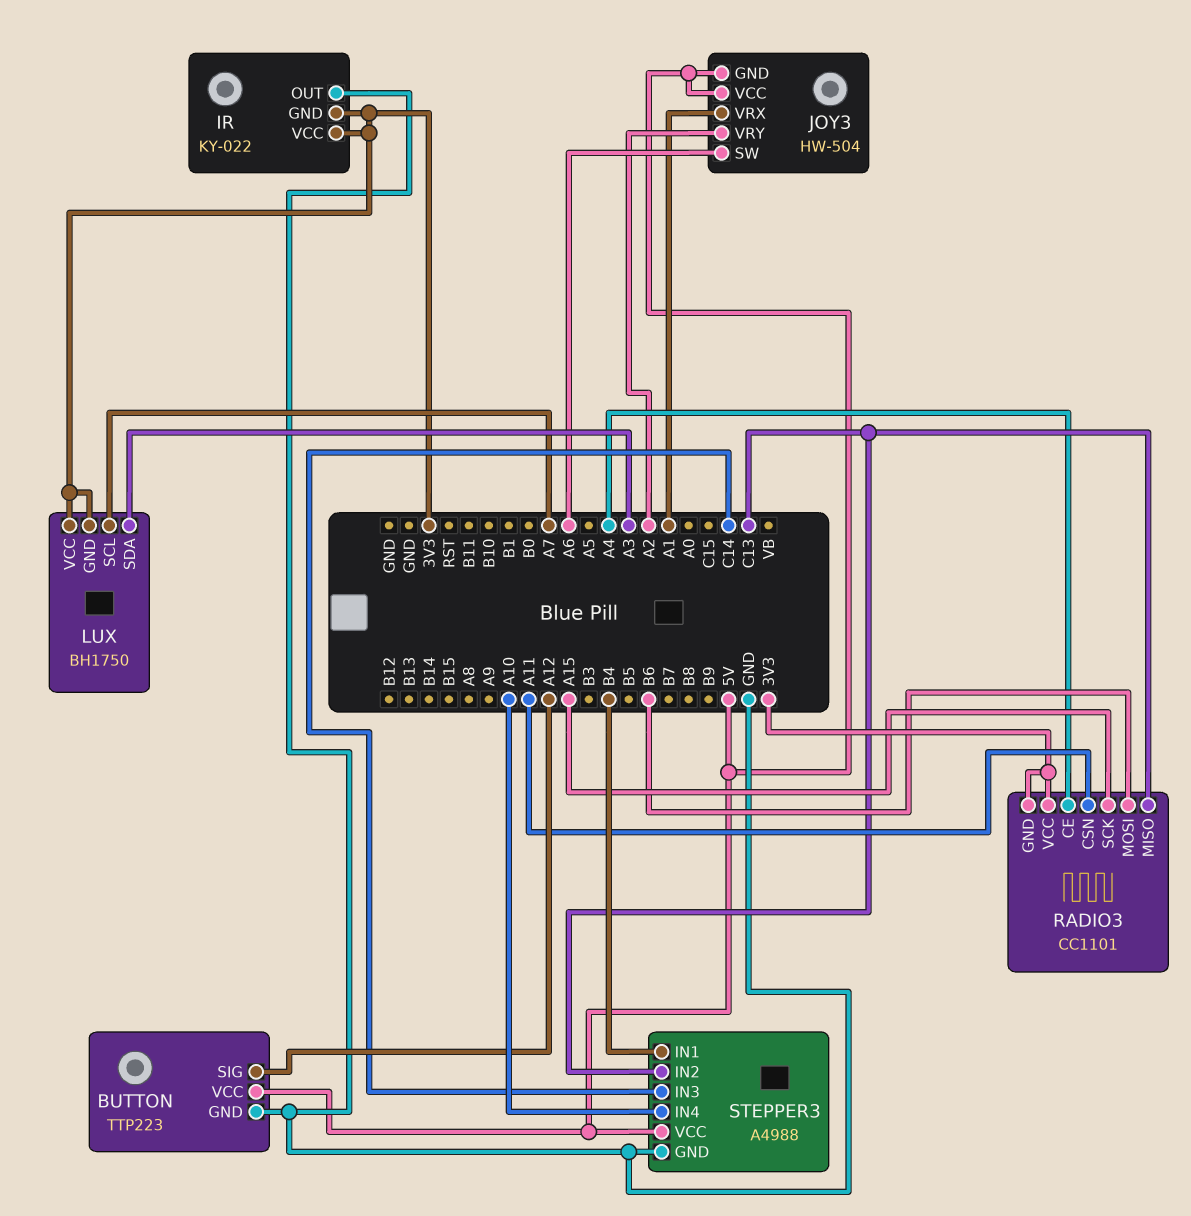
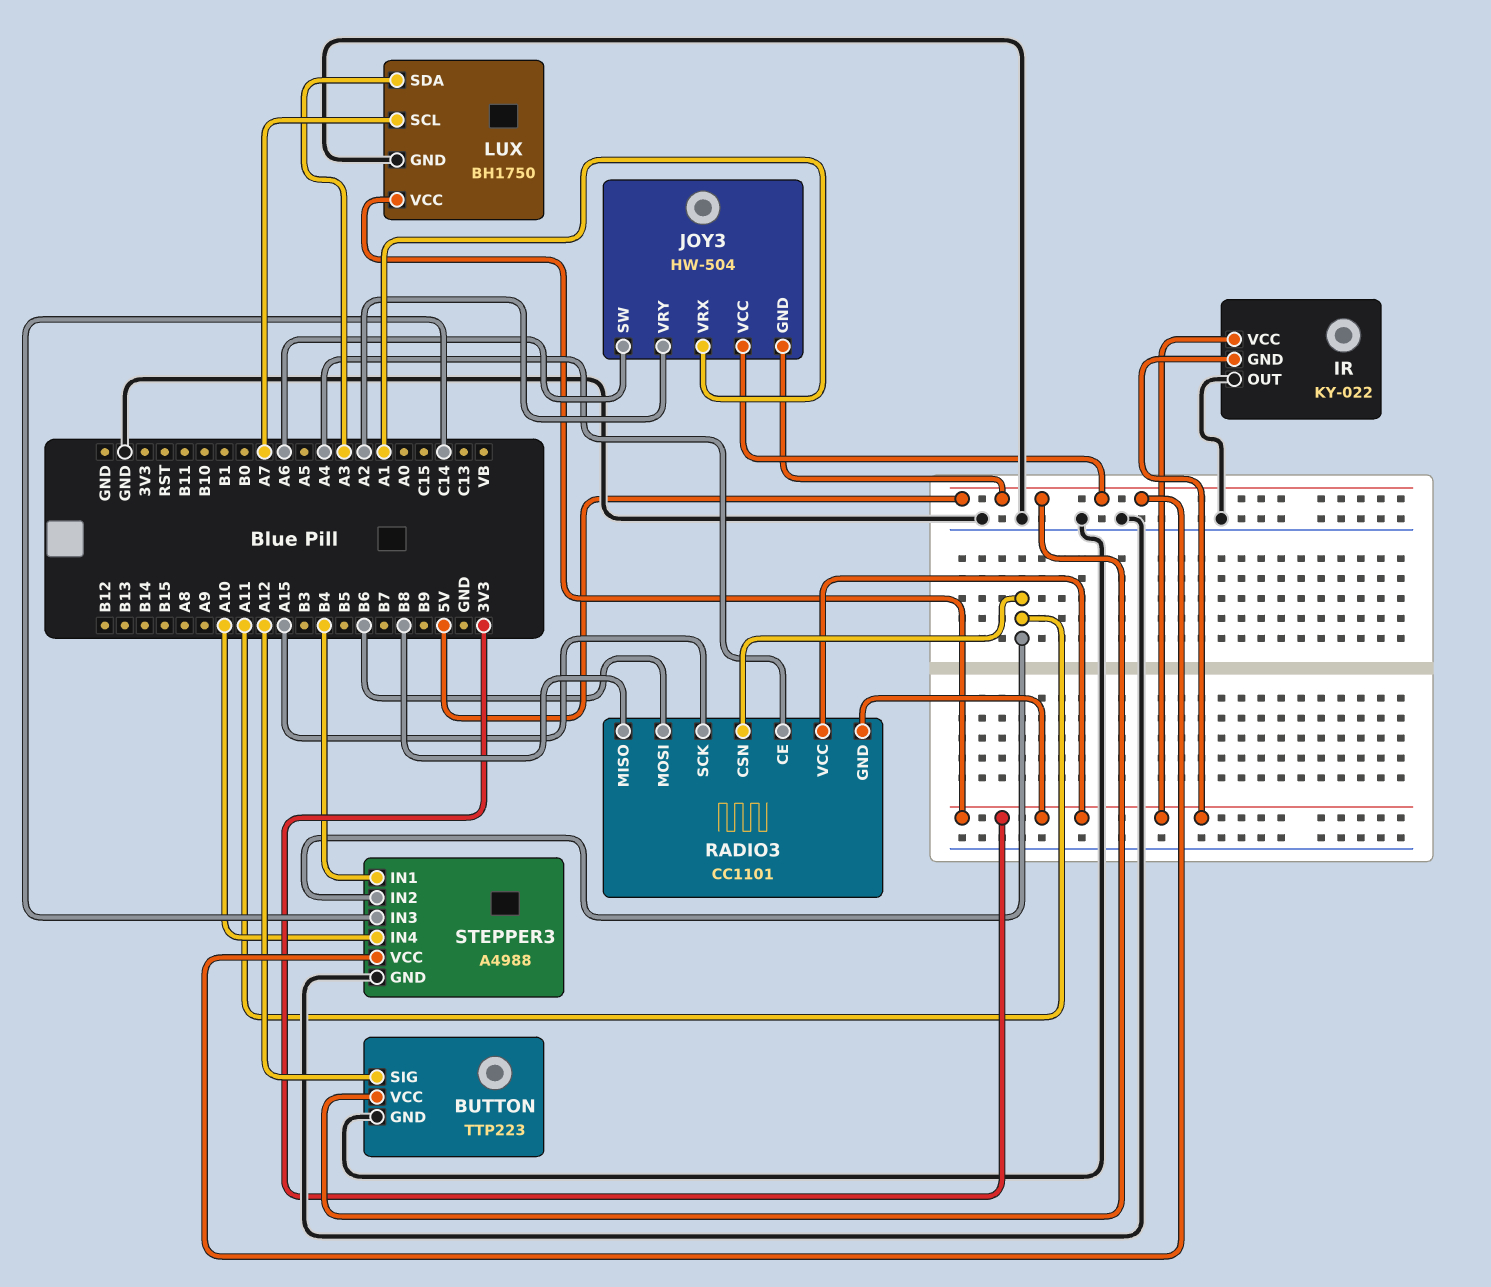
LUX pin GND: 3V3 -> GND
RADIO3 pin MISO: C13 -> B8
STEPPER3 pin IN2: C13 -> A11

